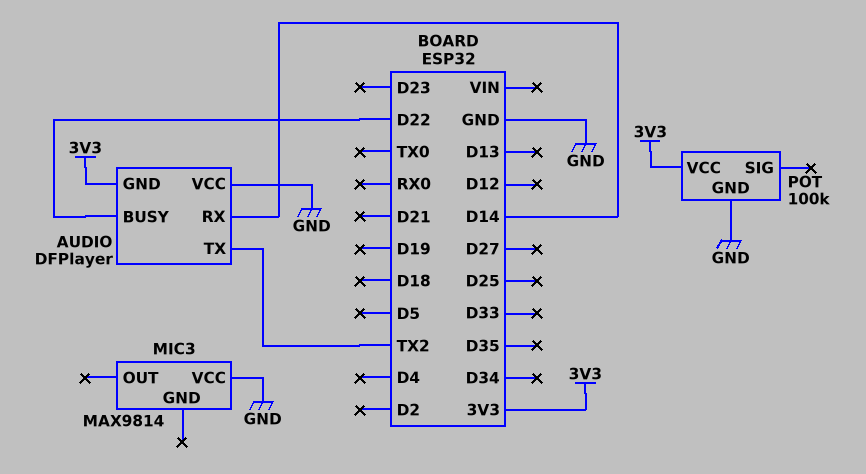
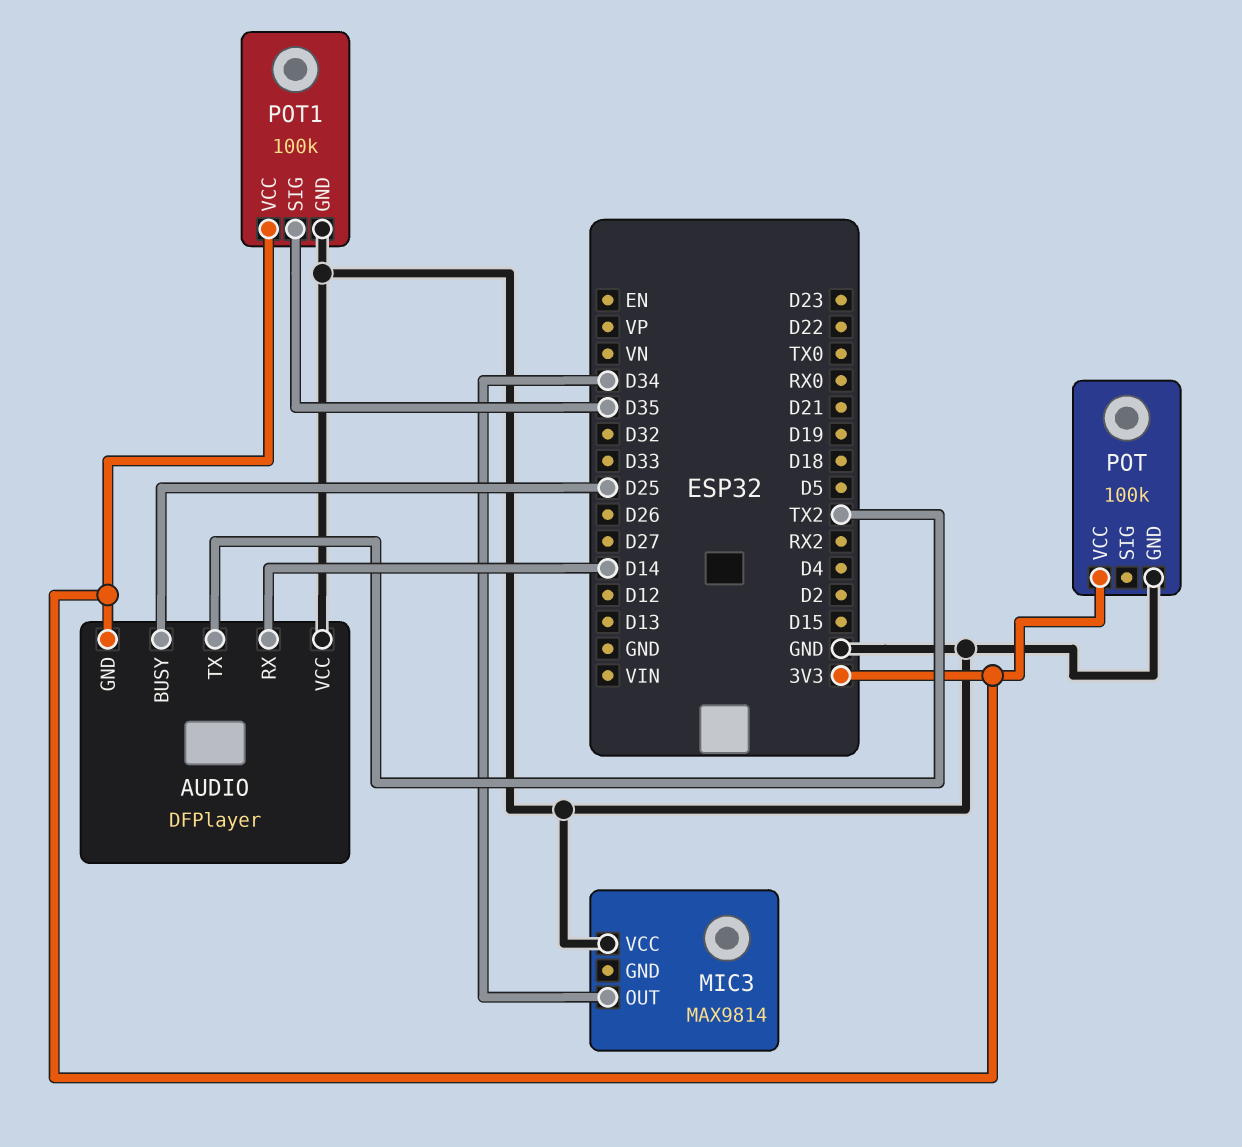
AUDIO pin BUSY: D22 -> D25
MIC3 pin OUT: none -> D34
POT1: none -> 100k
POT1 pin GND: none -> GND
POT1 pin SIG: none -> D35
POT1 pin VCC: none -> 3V3

